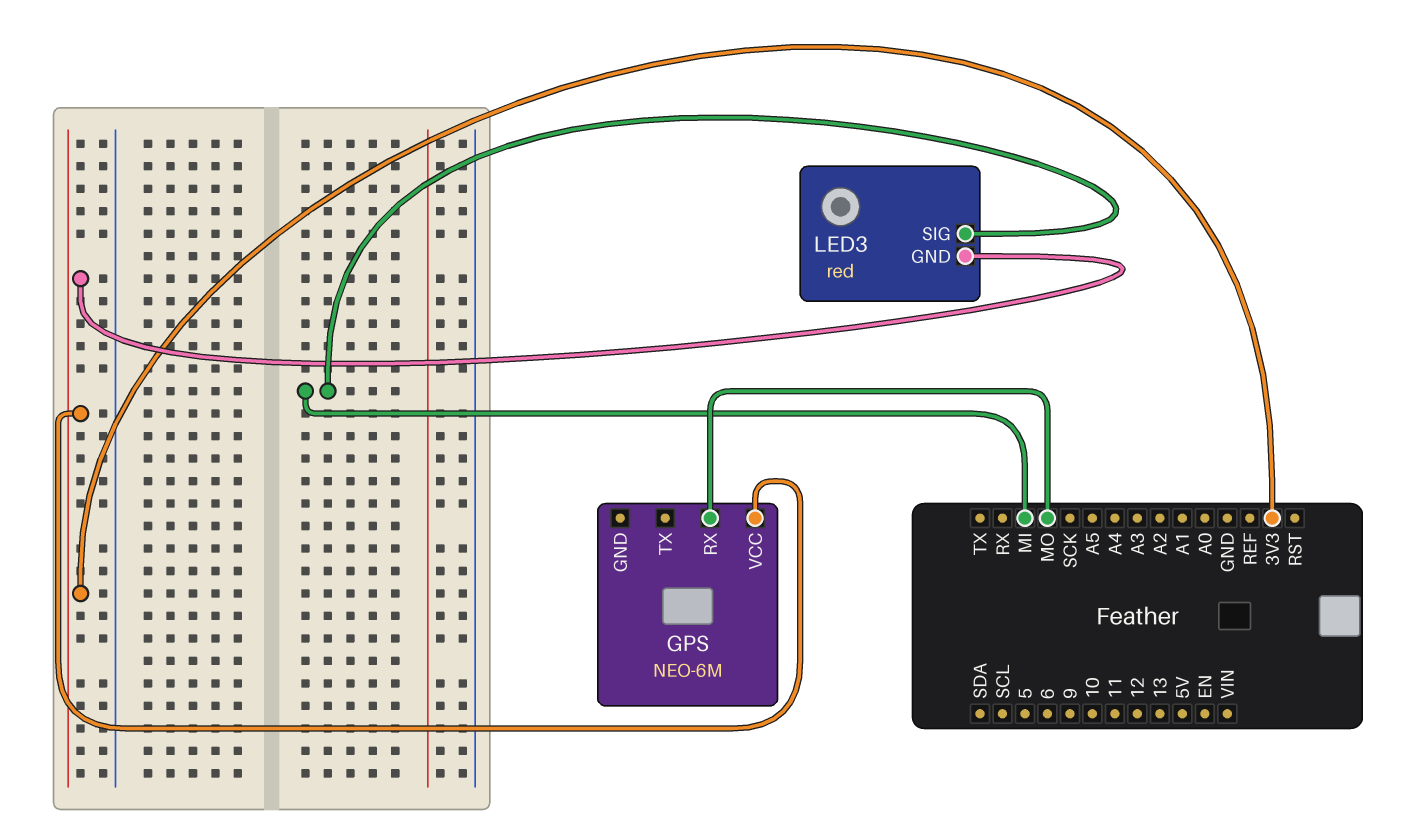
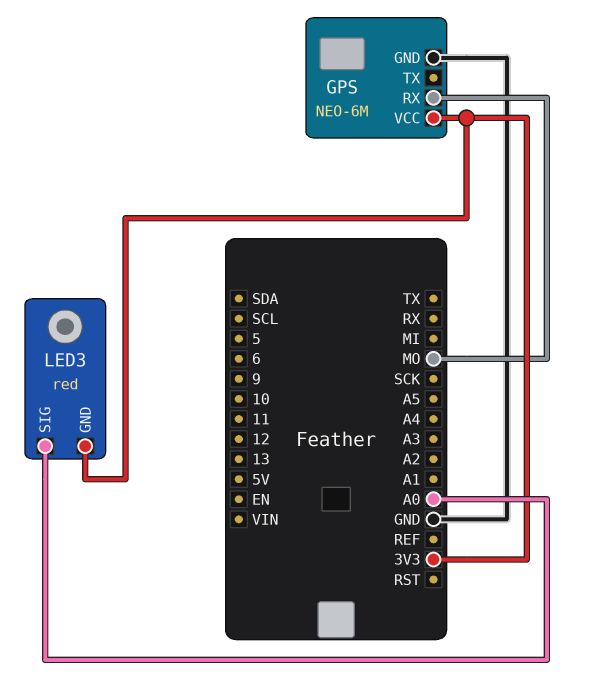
GPS pin GND: none -> GND
LED3 pin SIG: MI -> A0

